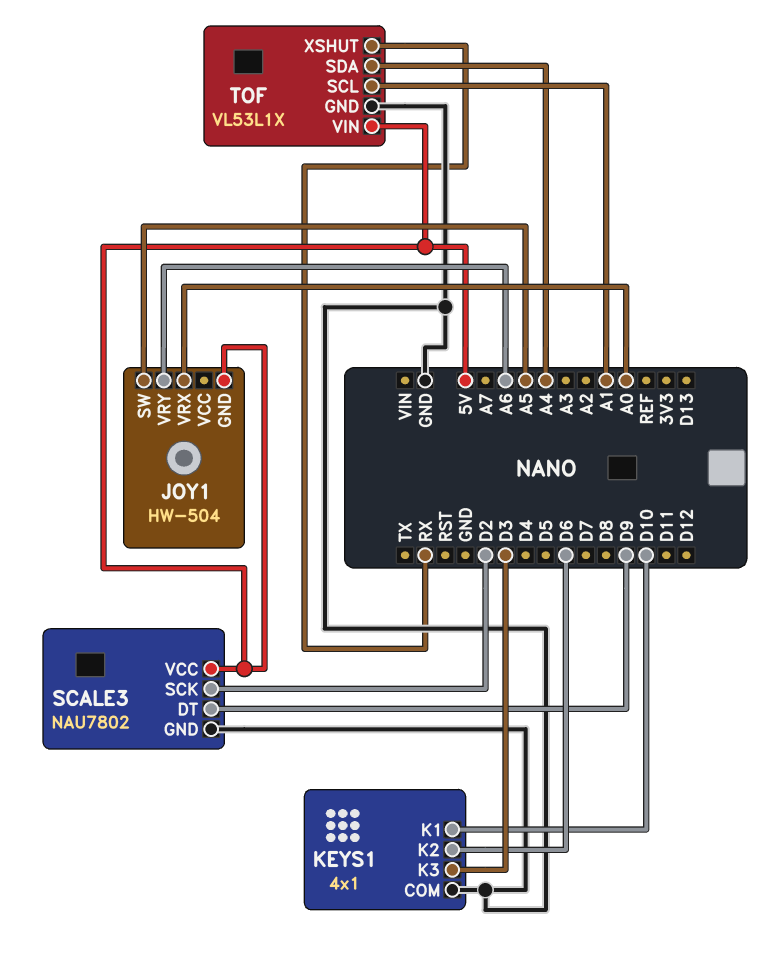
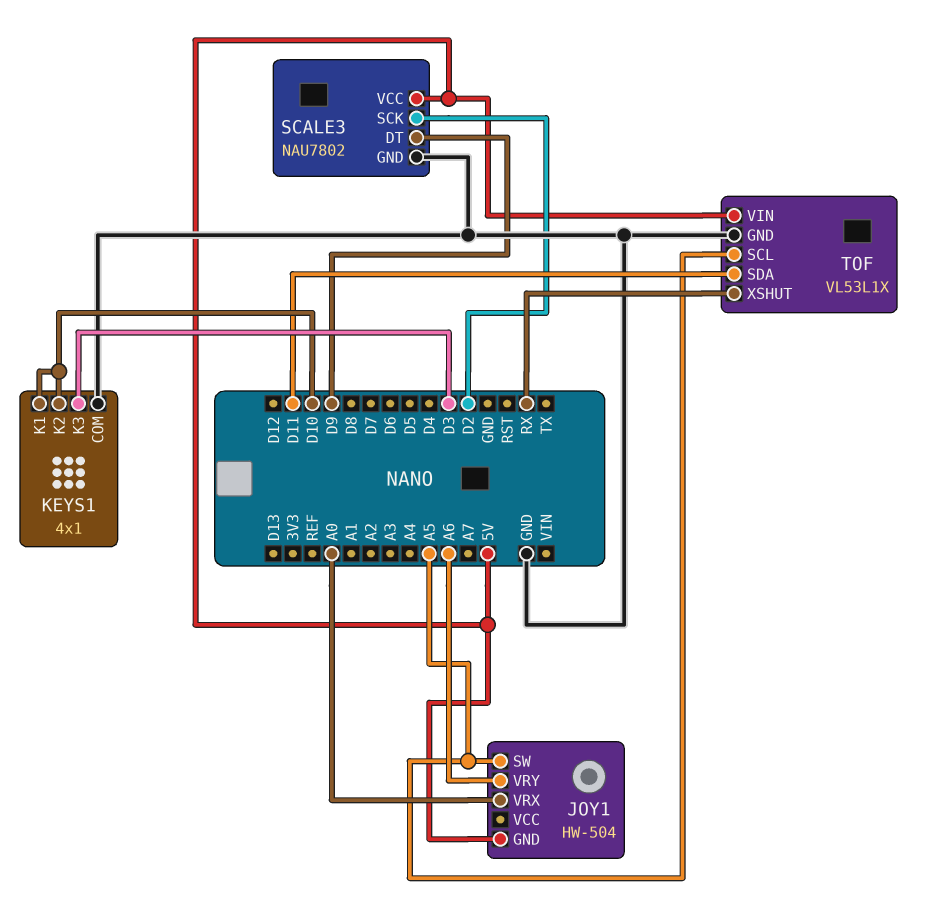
KEYS1 pin K2: D6 -> D10
TOF pin SCL: A1 -> A5
TOF pin SDA: A4 -> D11

